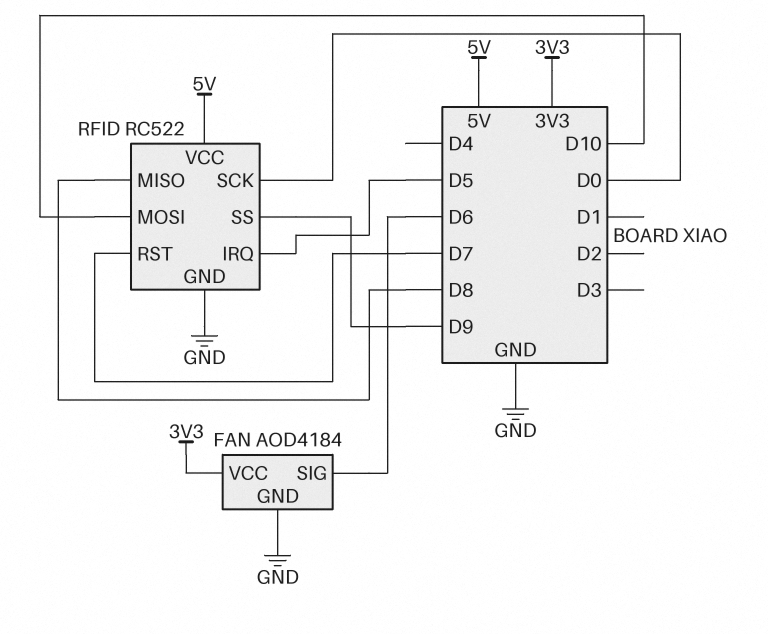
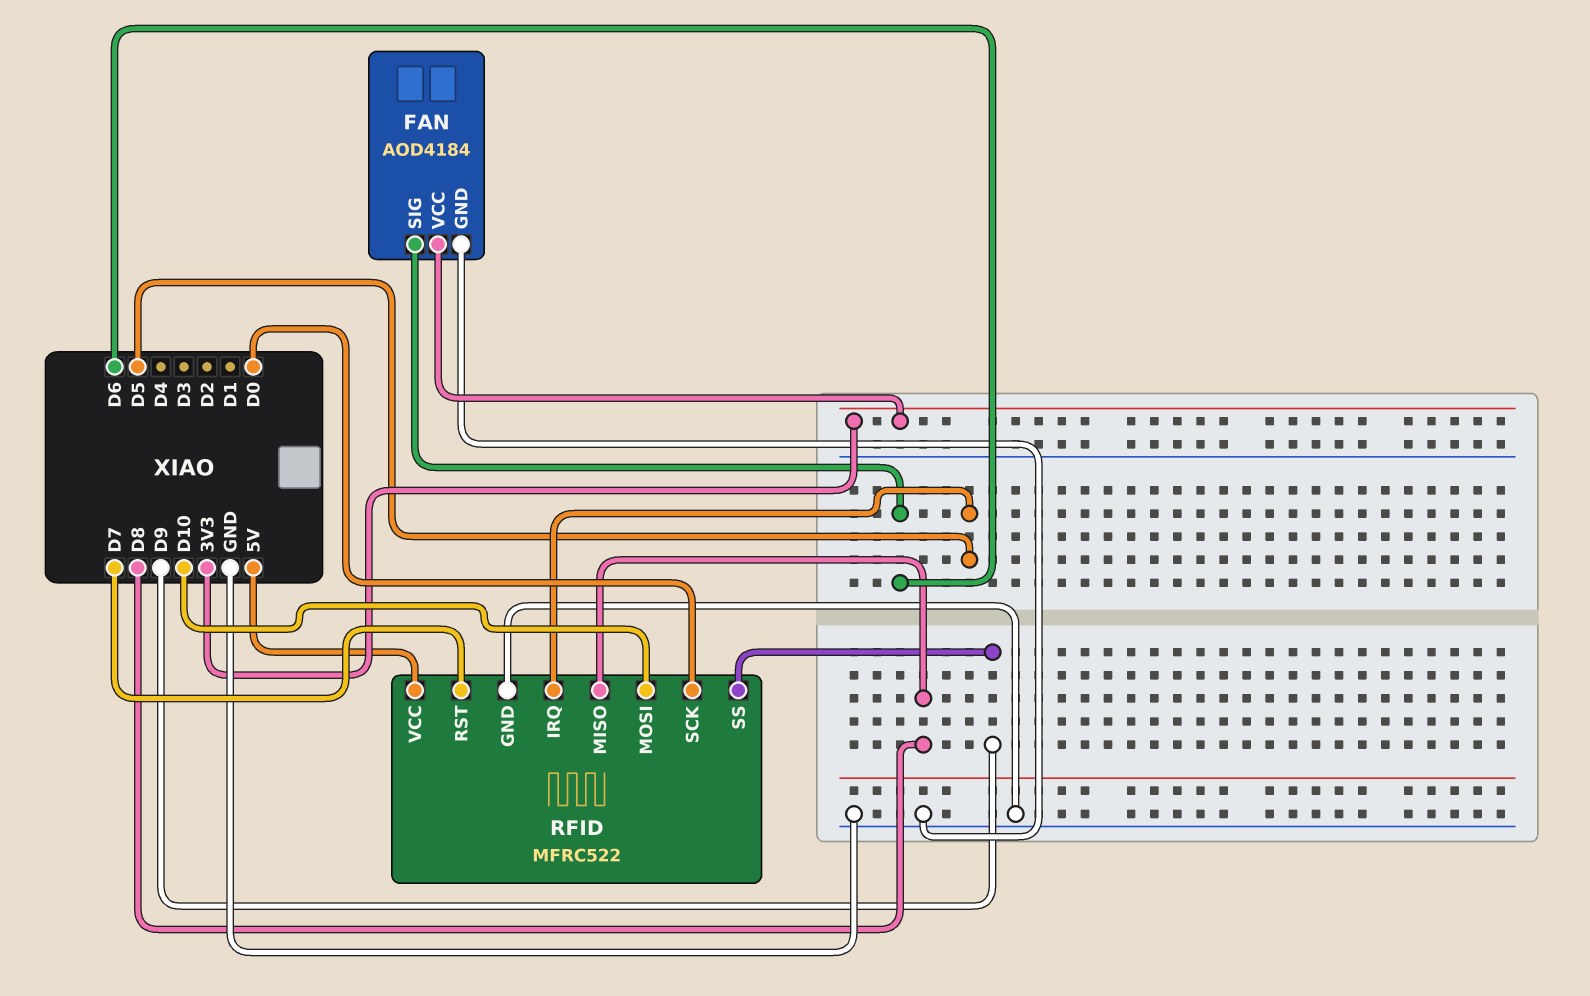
RFID: RC522 -> MFRC522

